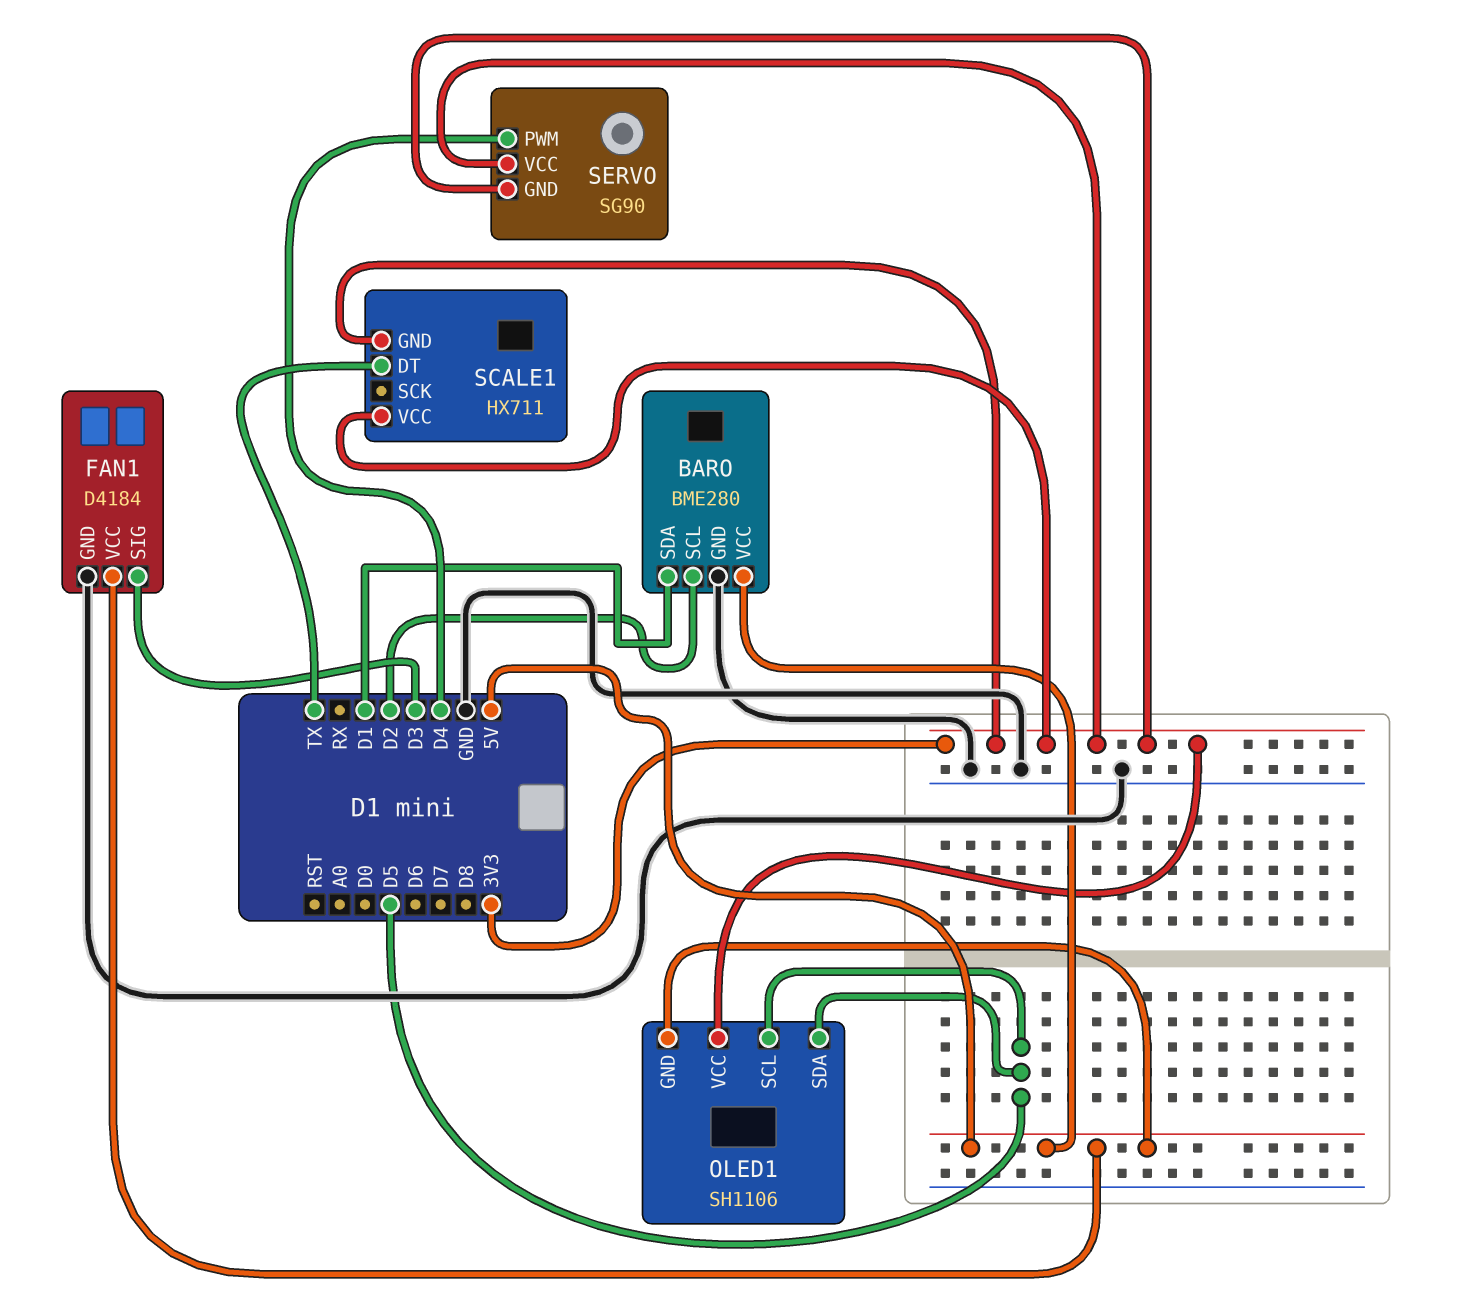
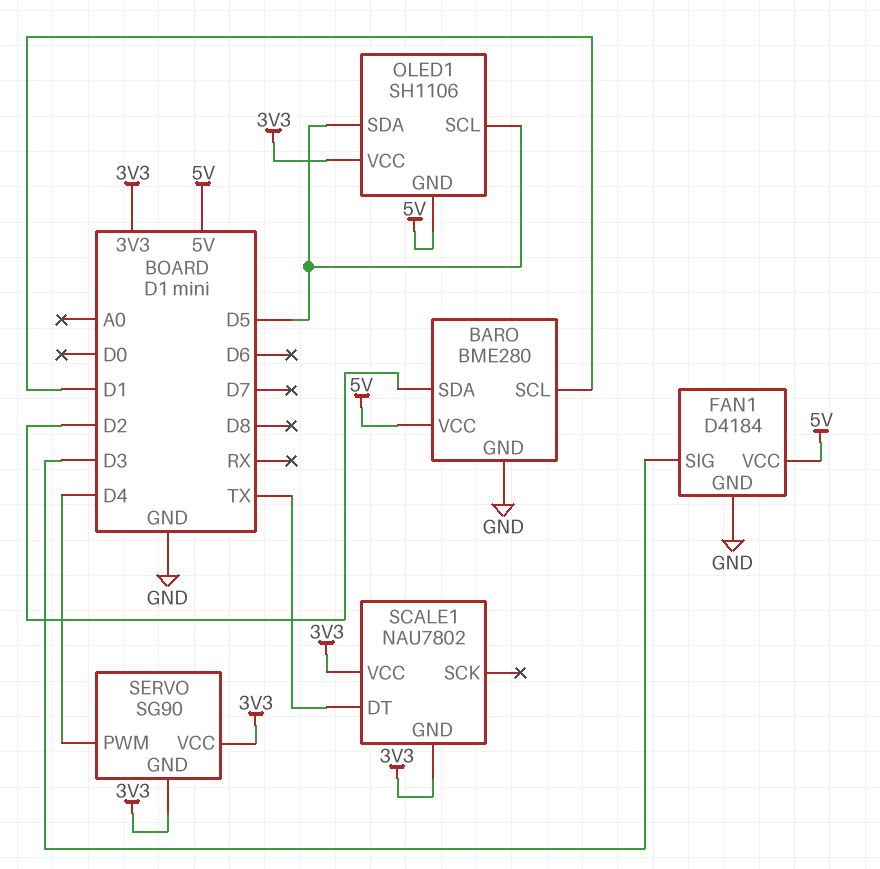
BARO pin SCL: D2 -> D1
BARO pin SDA: D1 -> D2
SCALE1: HX711 -> NAU7802

